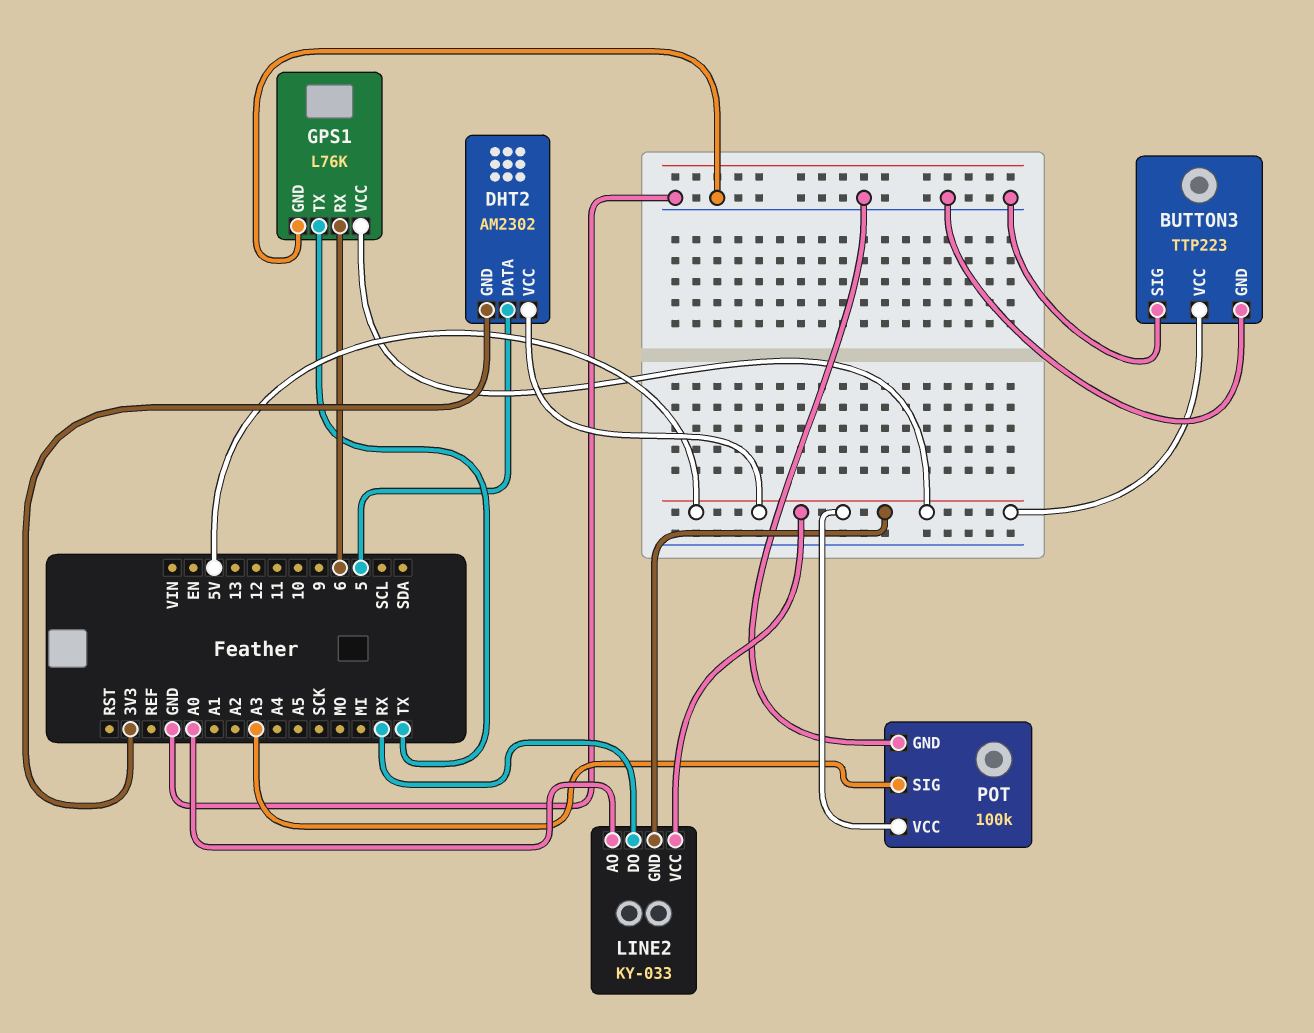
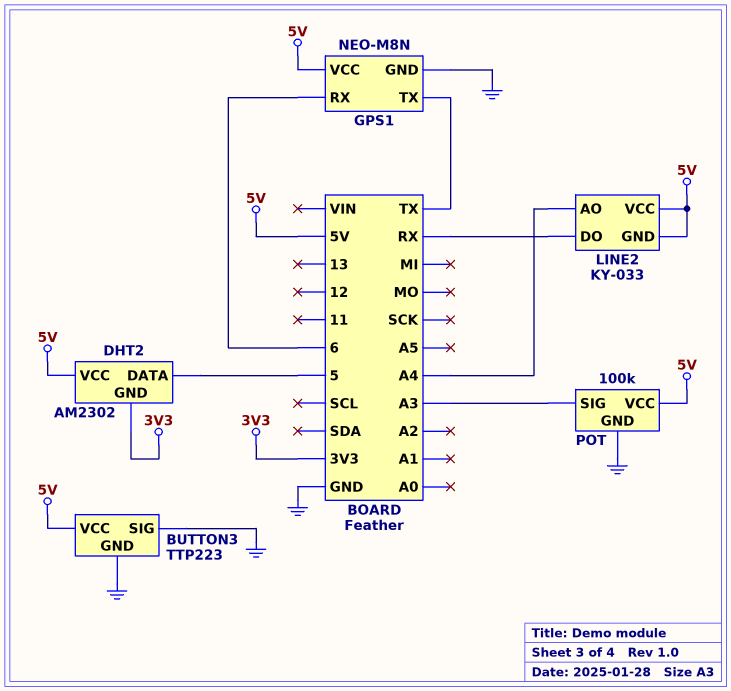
GPS1: L76K -> NEO-M8N
LINE2 pin AO: A0 -> A4

